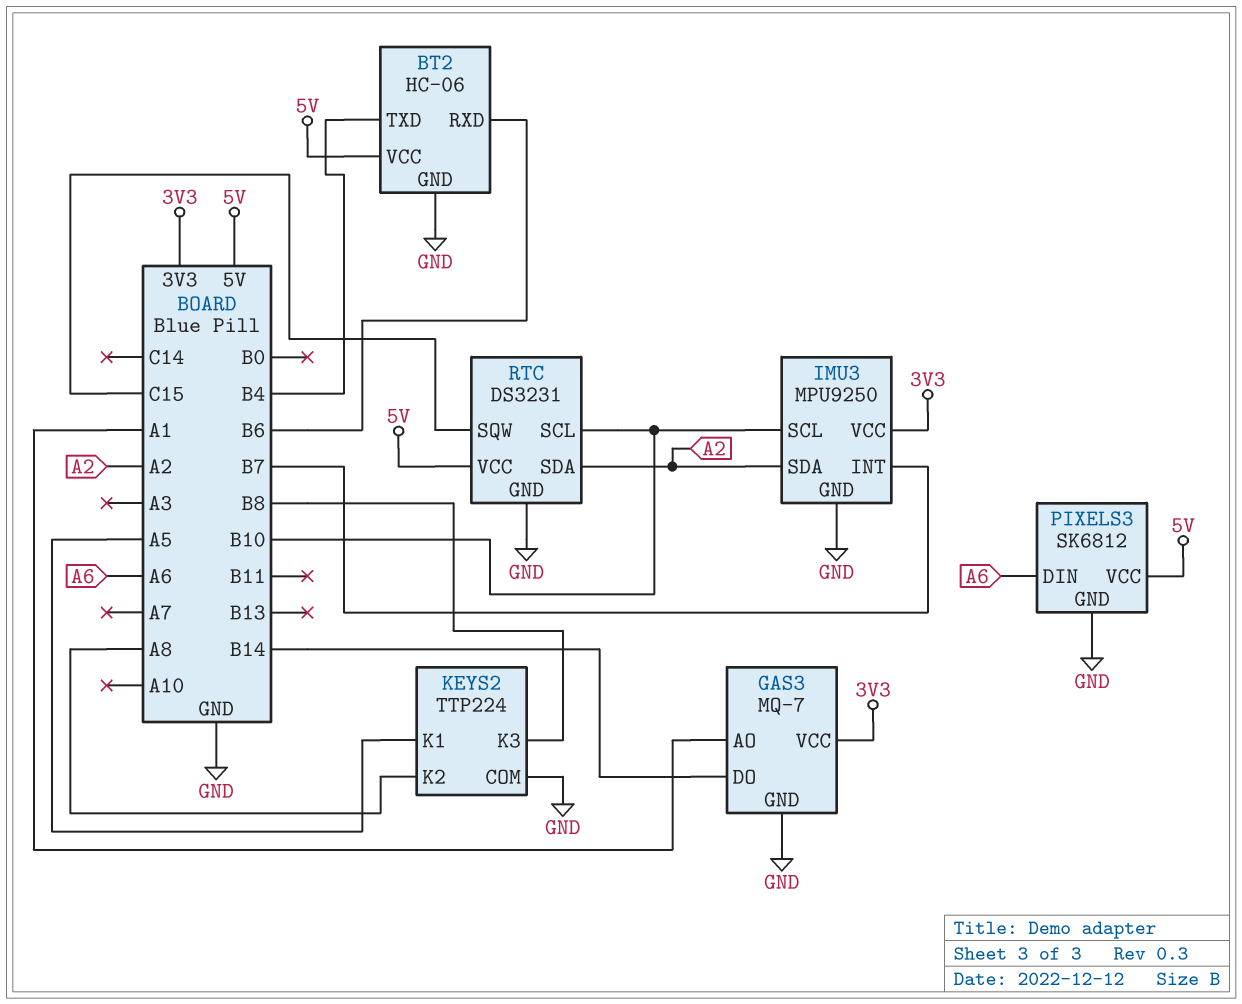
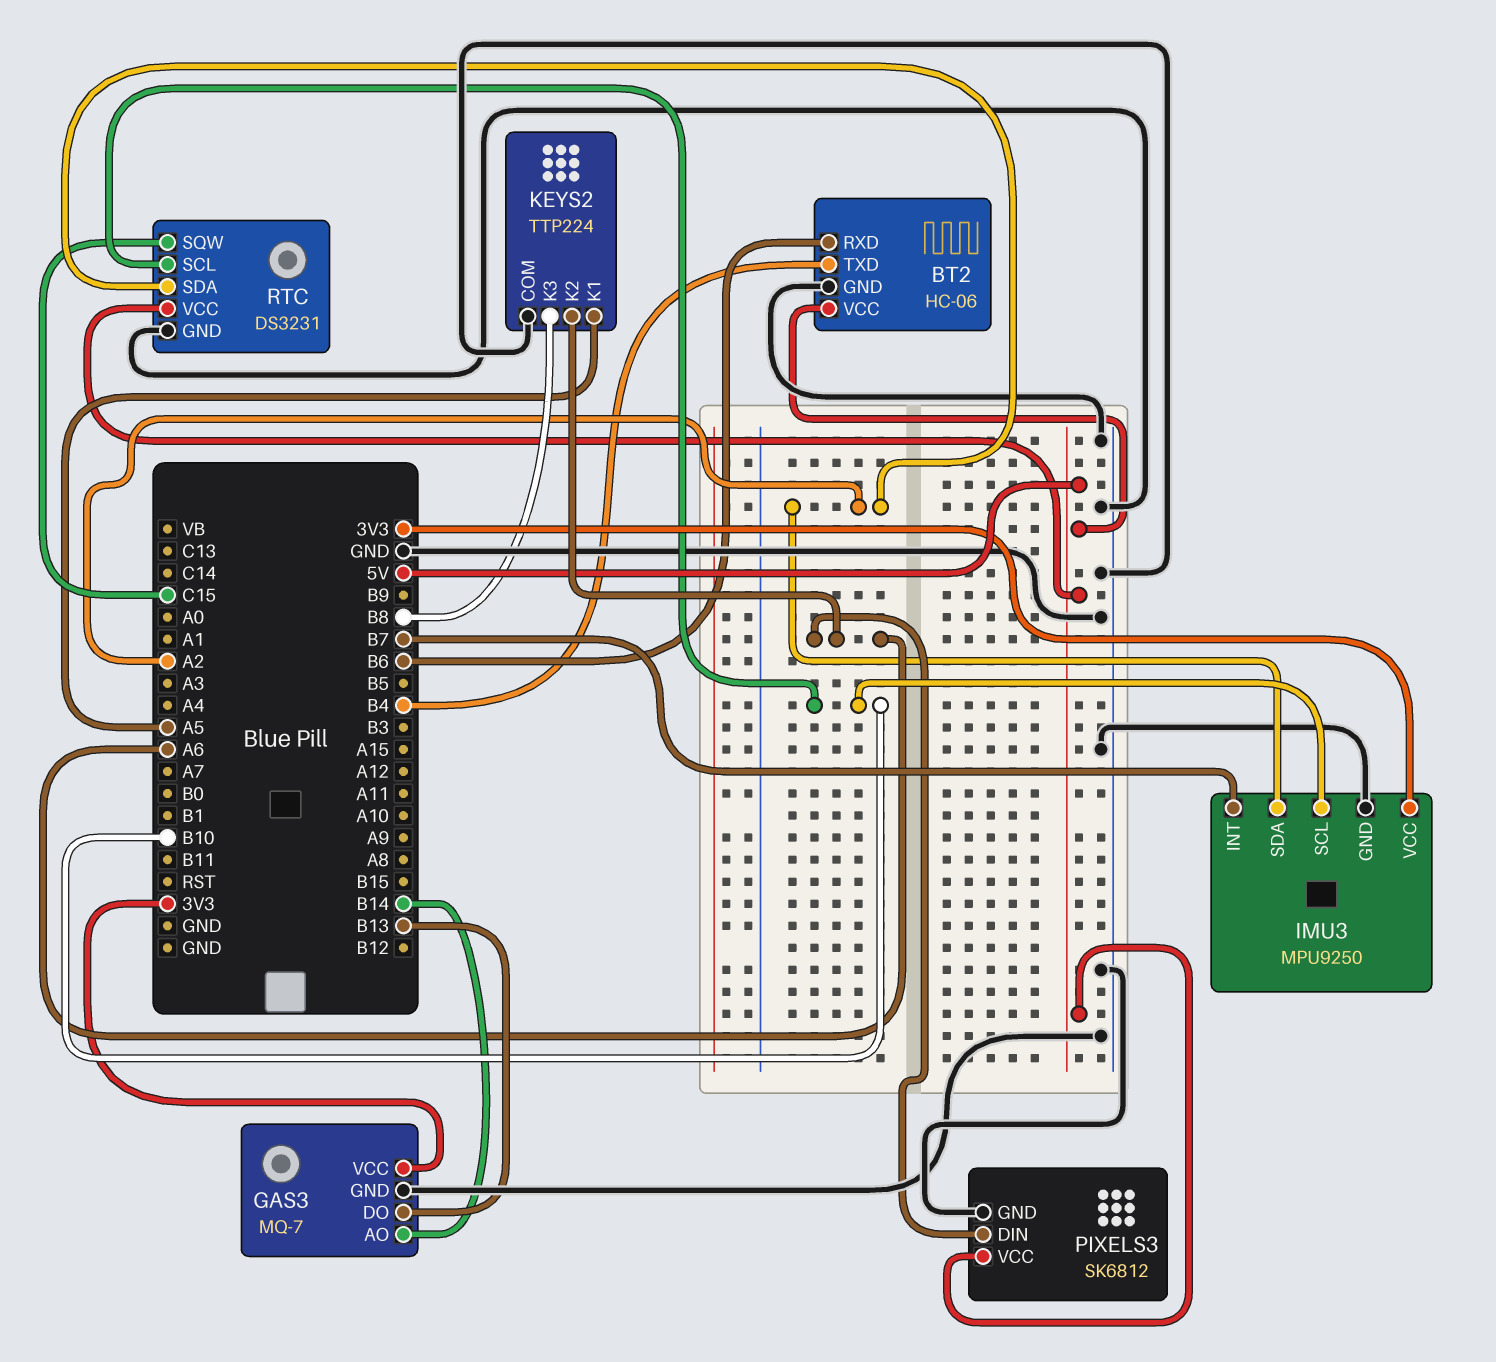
GAS3 pin AO: A1 -> B14
GAS3 pin DO: B14 -> B13
KEYS2 pin K2: A8 -> A6

